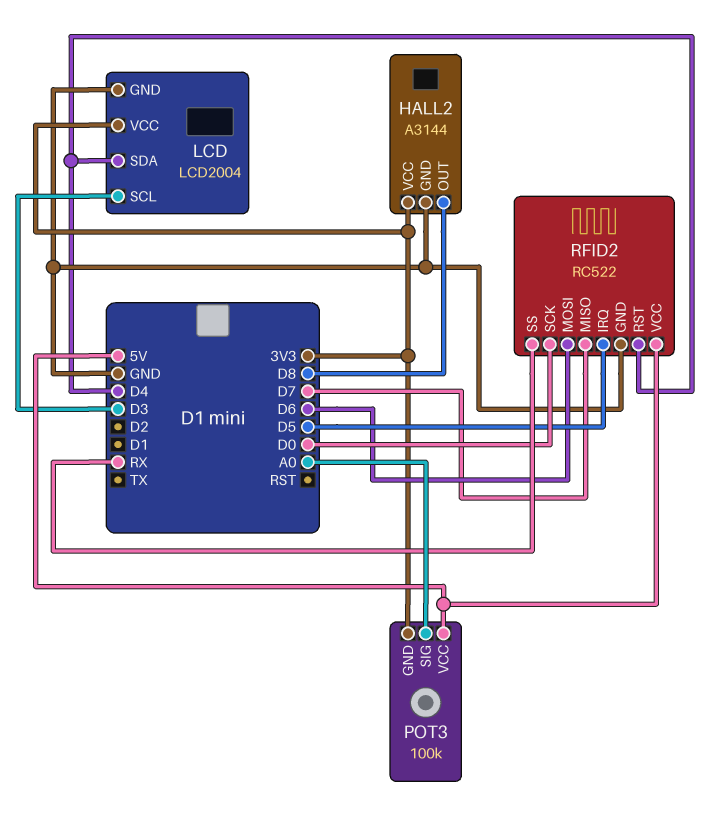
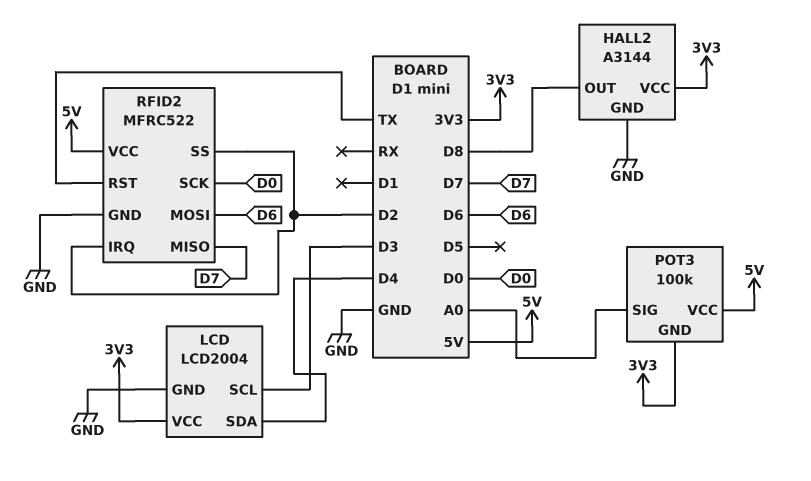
RFID2: RC522 -> MFRC522
RFID2 pin IRQ: D5 -> D2
RFID2 pin RST: D4 -> TX
RFID2 pin SS: RX -> D2

